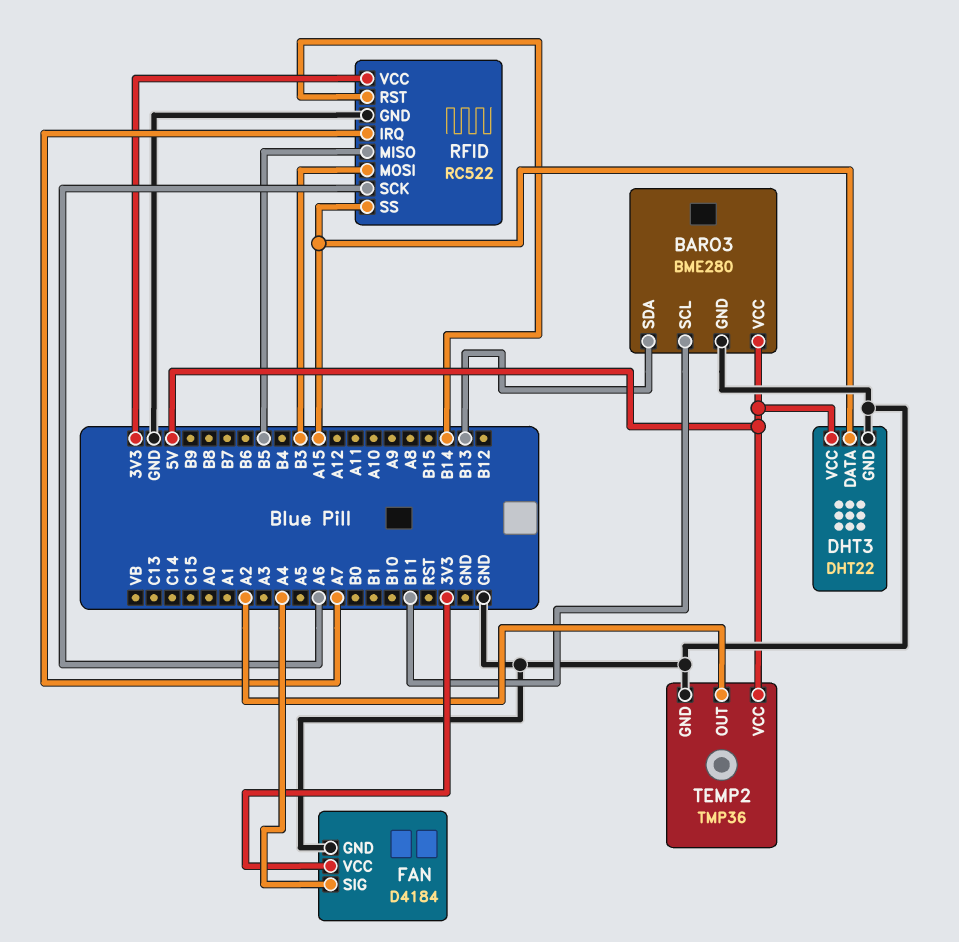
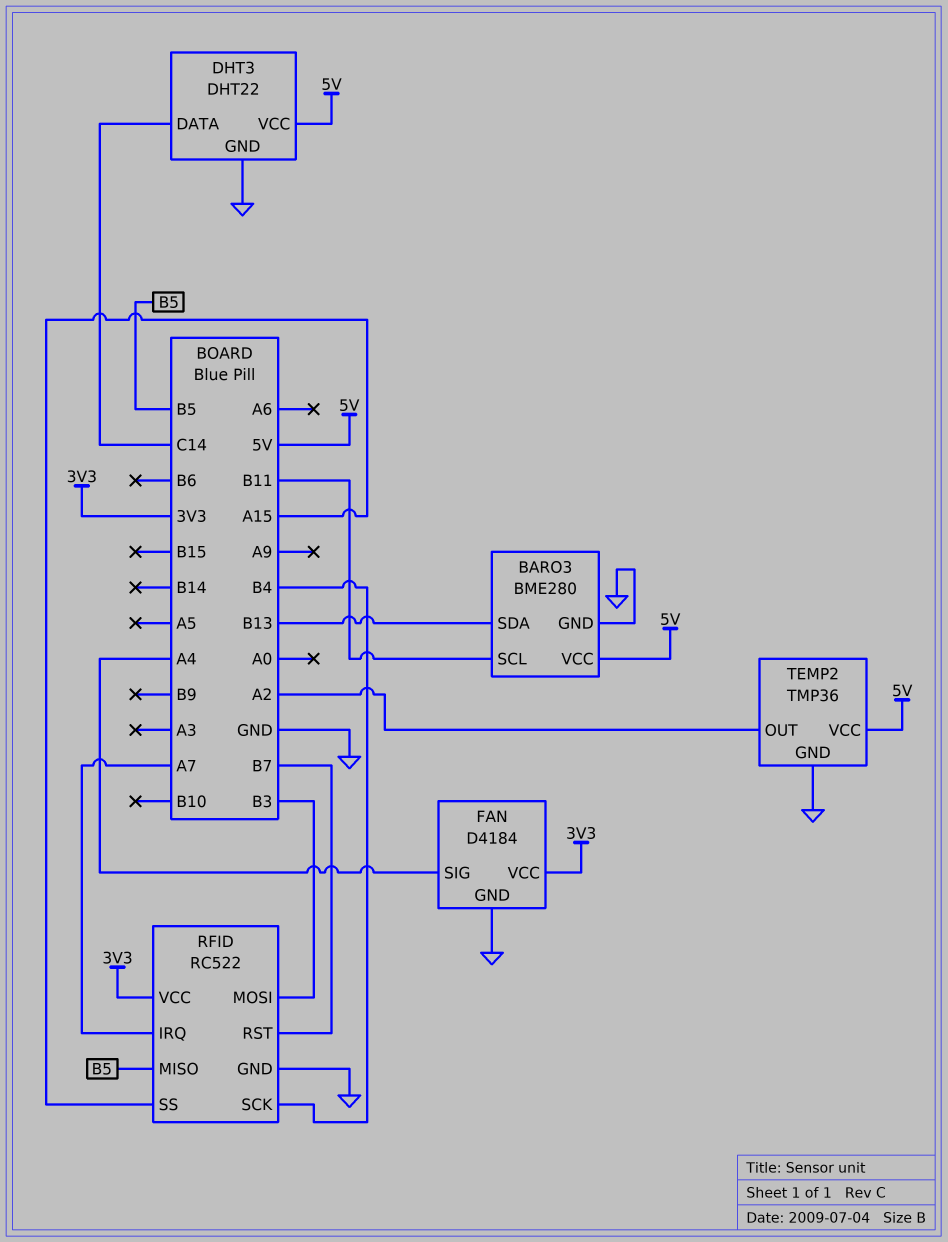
DHT3 pin DATA: A15 -> C14
RFID pin RST: B14 -> B7
RFID pin SCK: A6 -> B4

